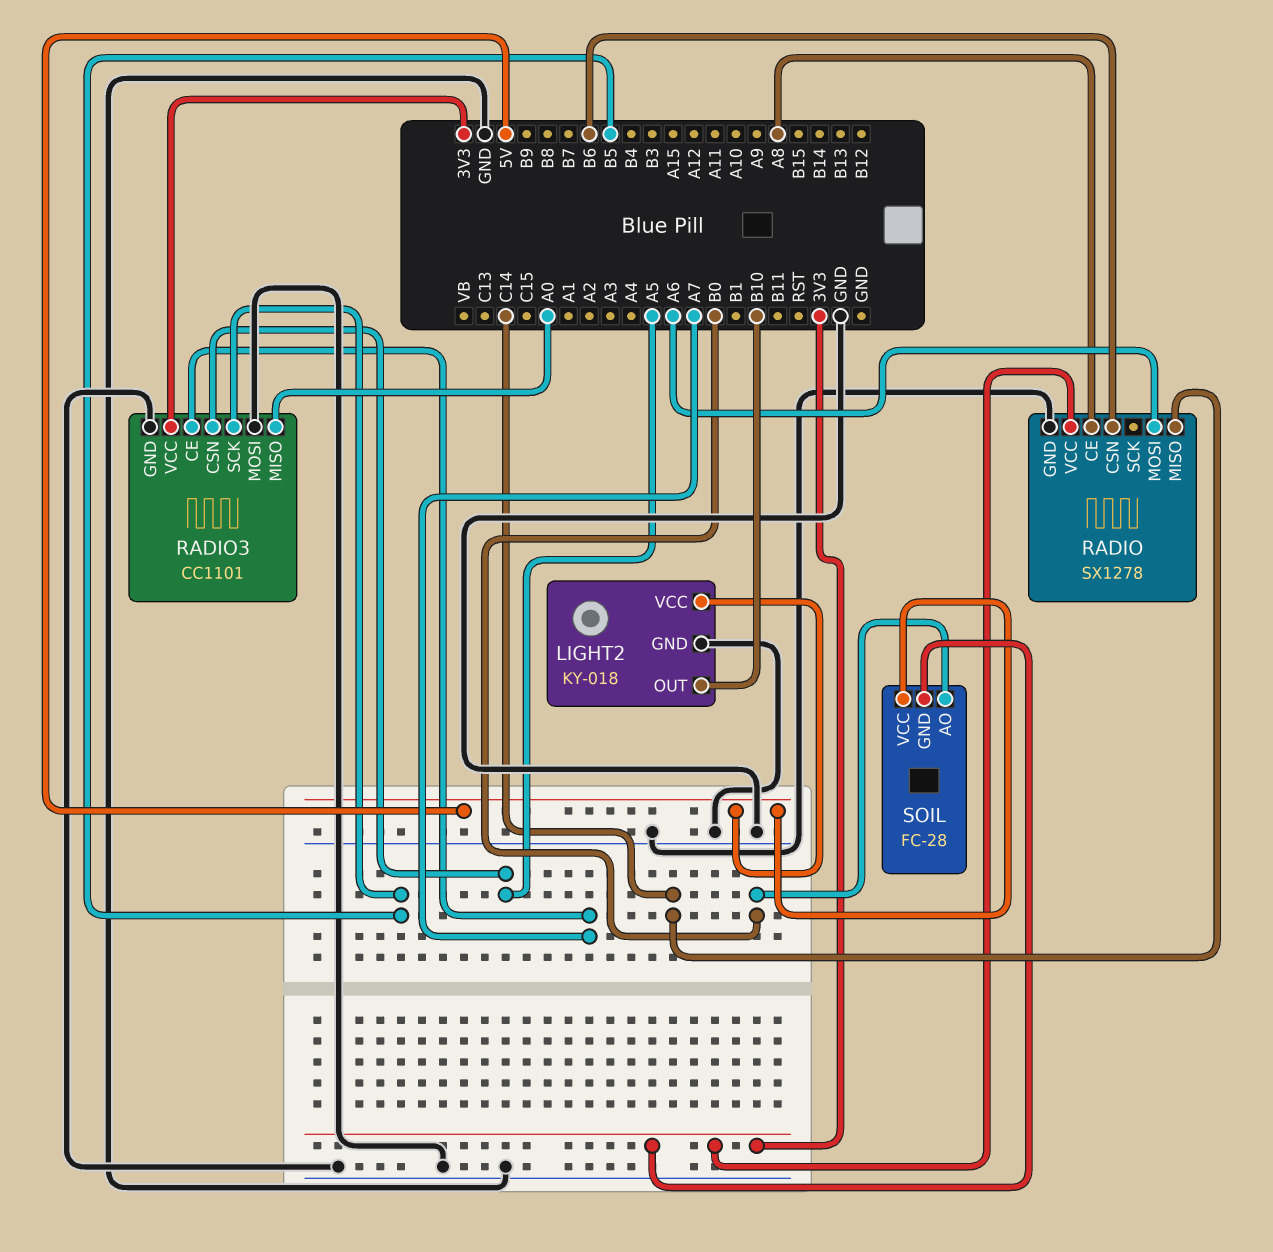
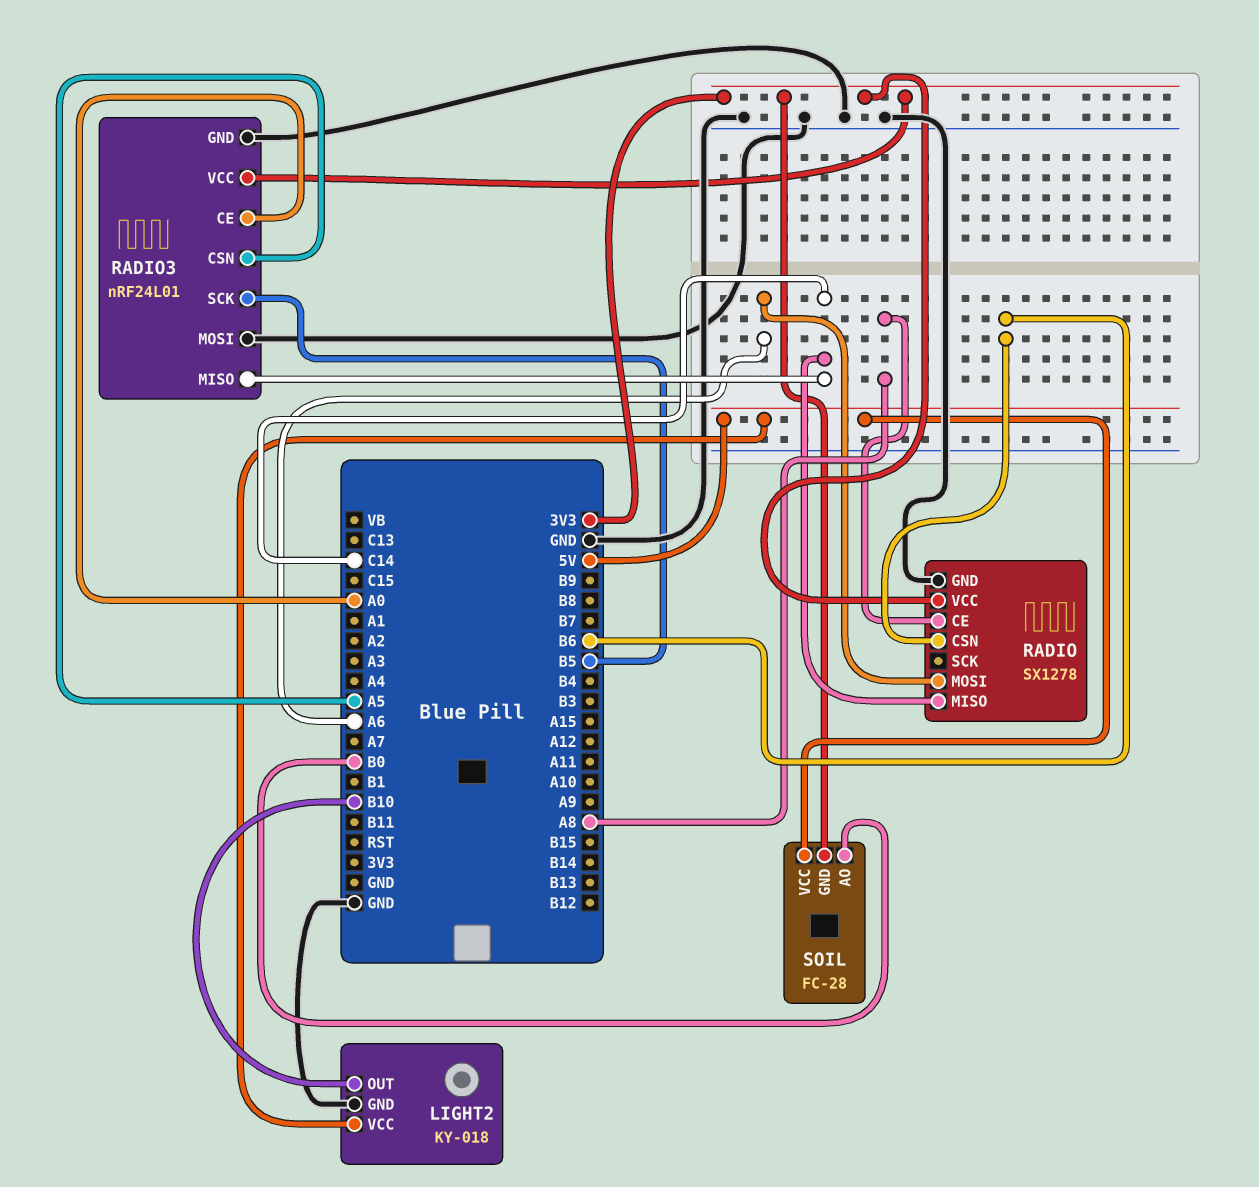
RADIO3: CC1101 -> nRF24L01
RADIO3 pin CE: A7 -> A0
RADIO3 pin MISO: A0 -> C14

